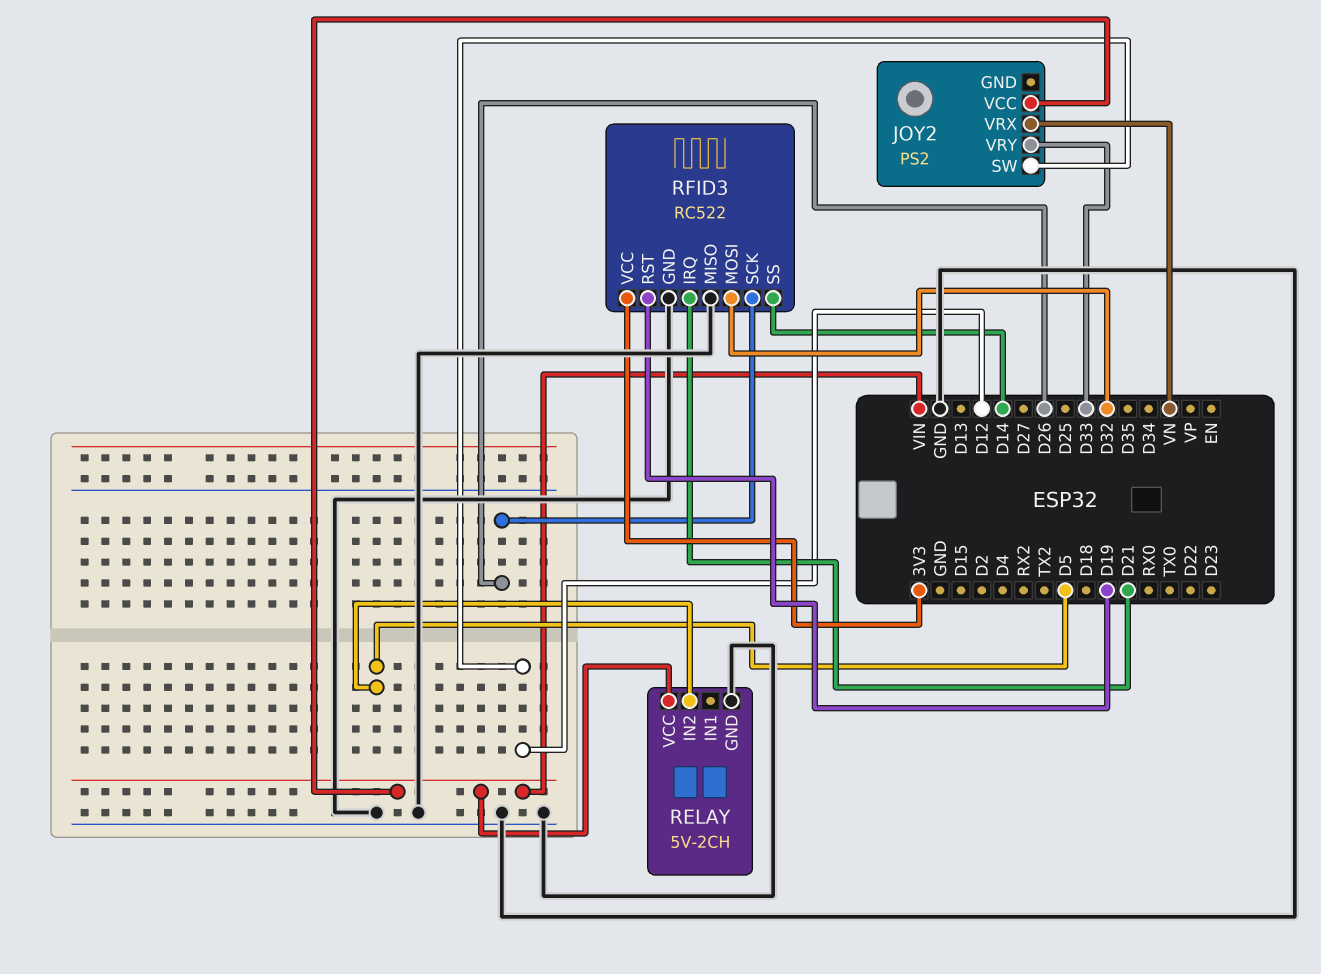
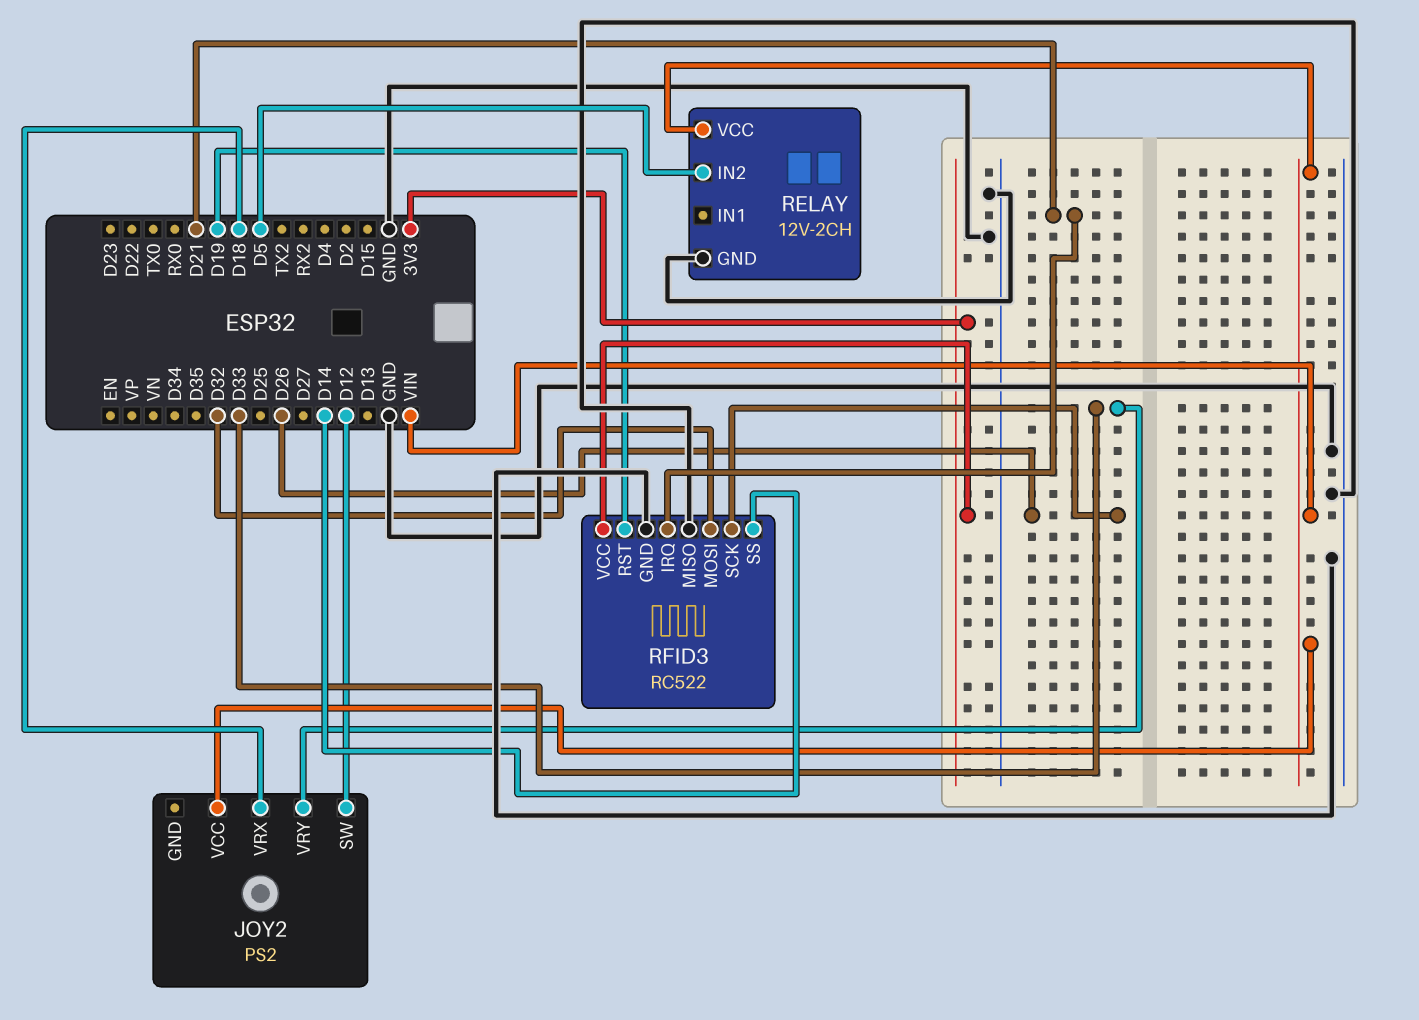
JOY2 pin VRX: VN -> D18
RELAY: 5V-2CH -> 12V-2CH

